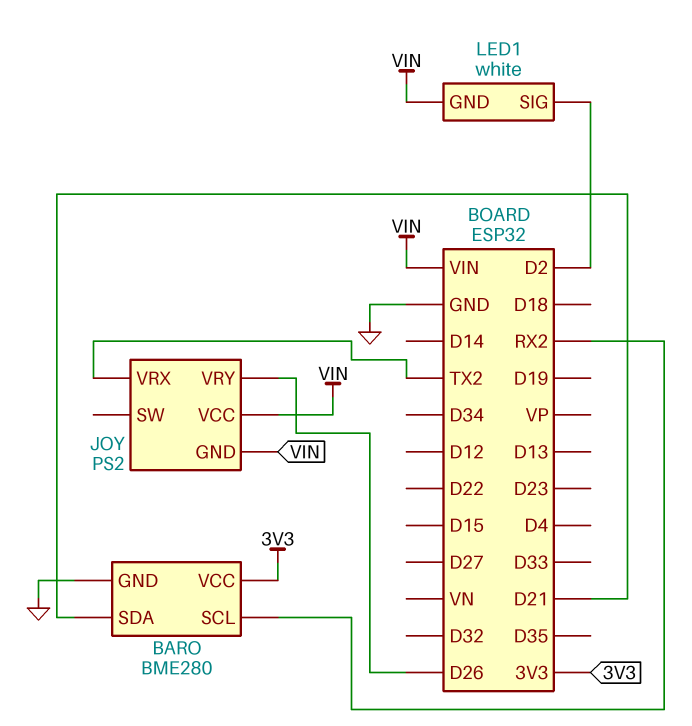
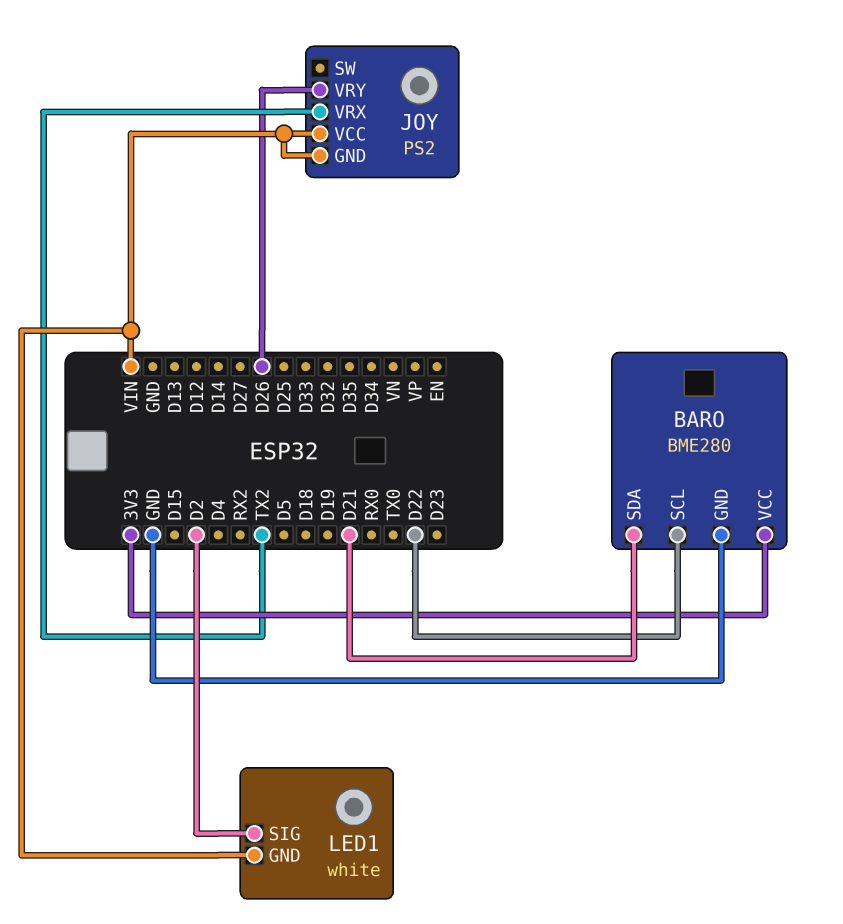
BARO pin SCL: RX2 -> D22

